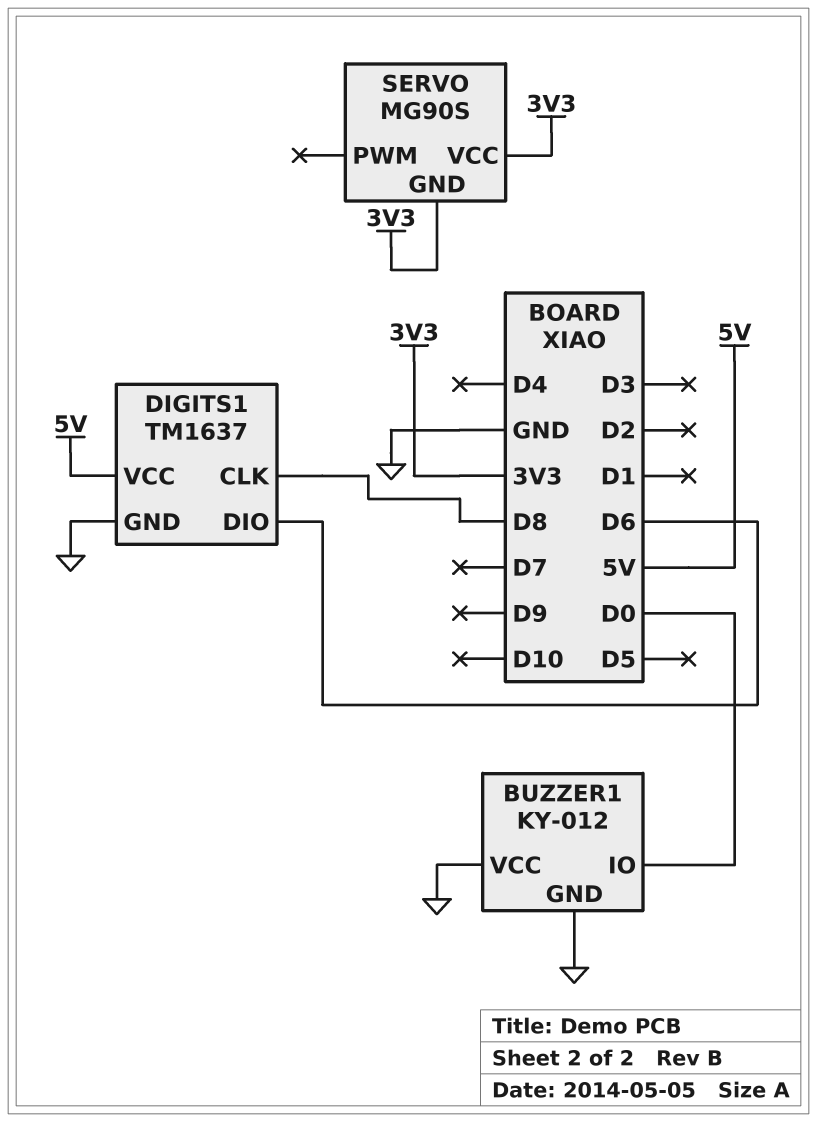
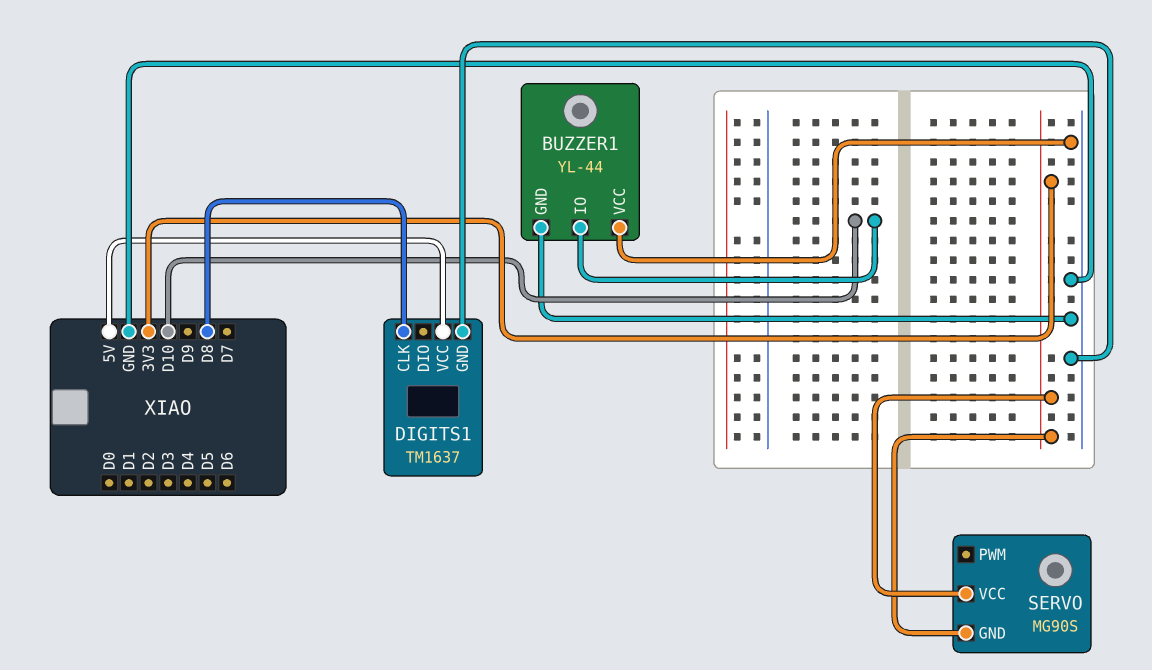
BUZZER1: KY-012 -> YL-44
BUZZER1 pin IO: D0 -> D10
DIGITS1 pin DIO: D6 -> none

